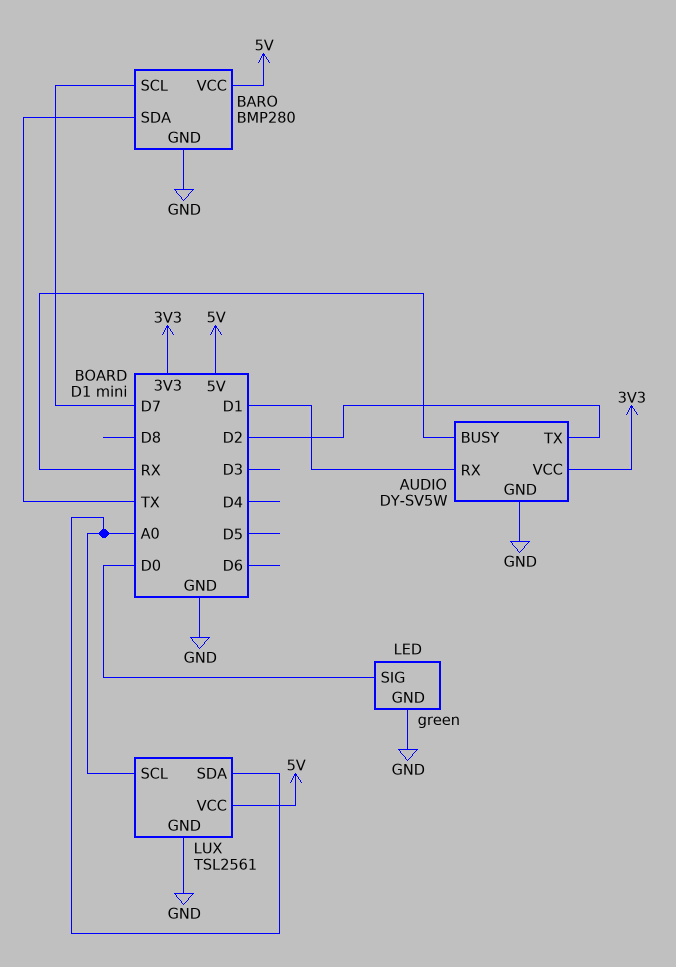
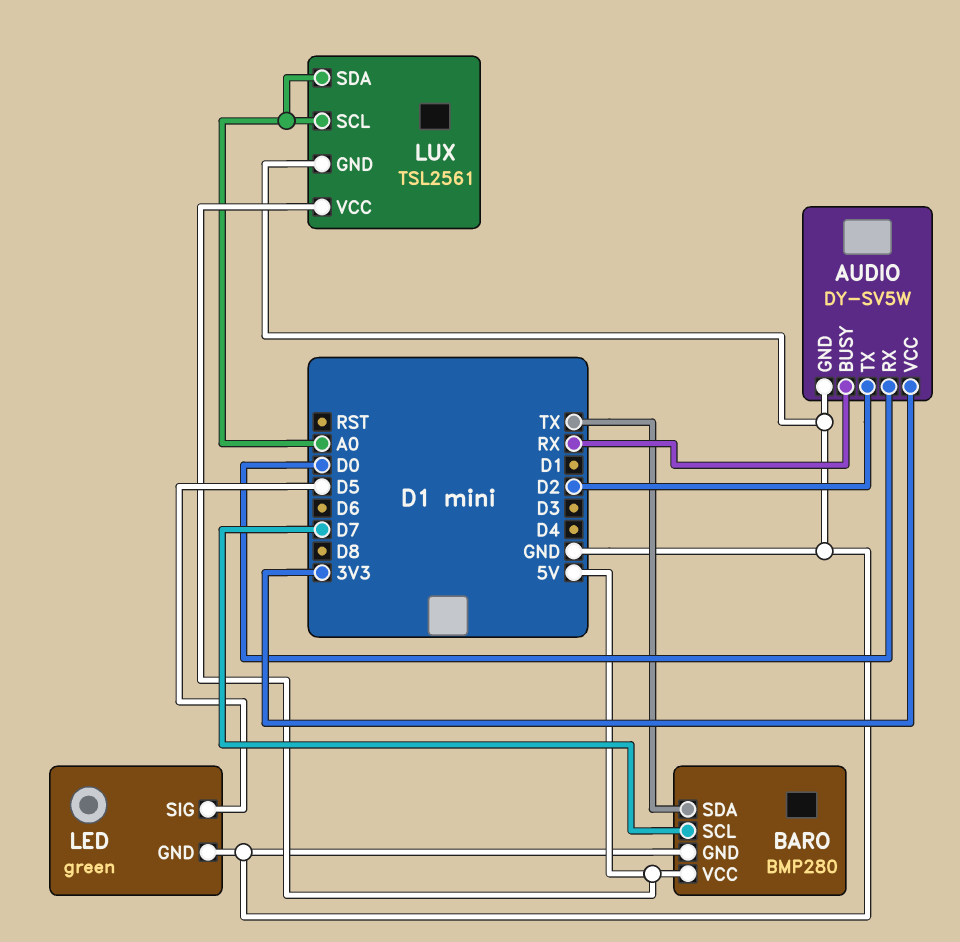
AUDIO pin RX: D1 -> D0
LED pin SIG: D0 -> D5

